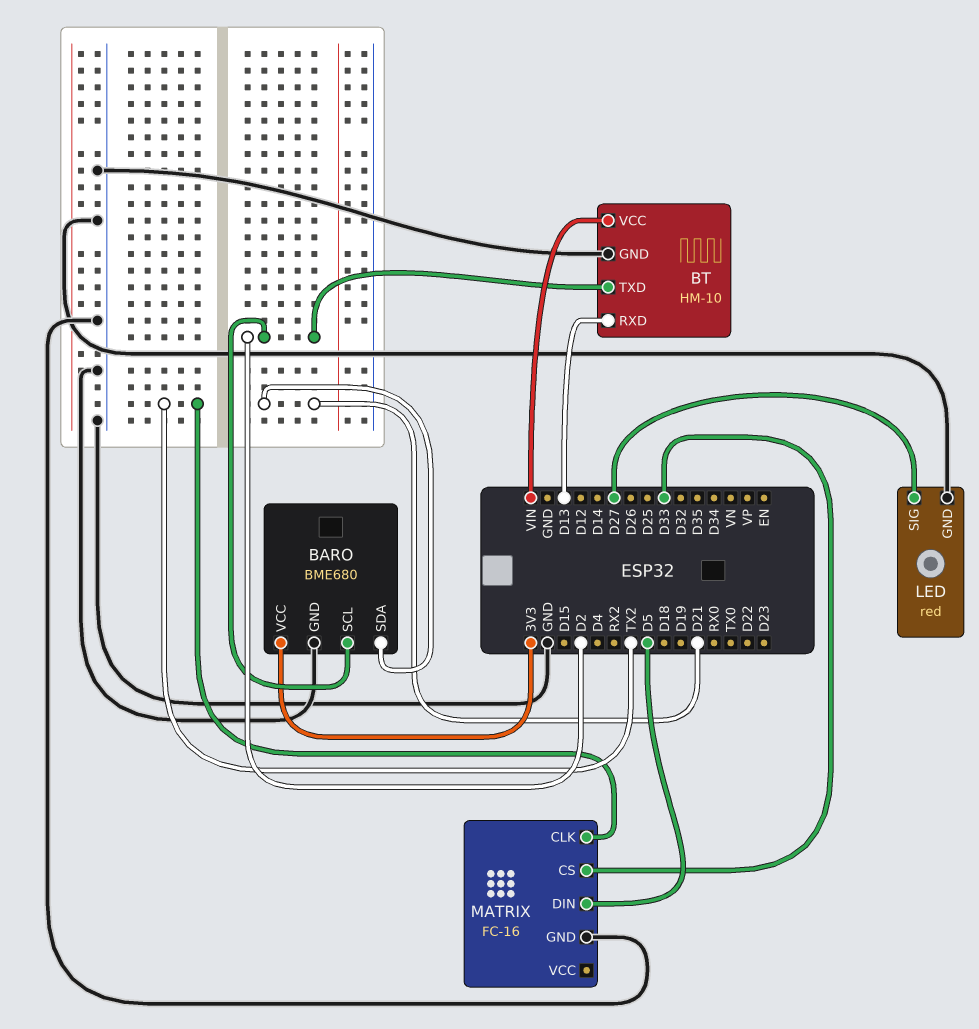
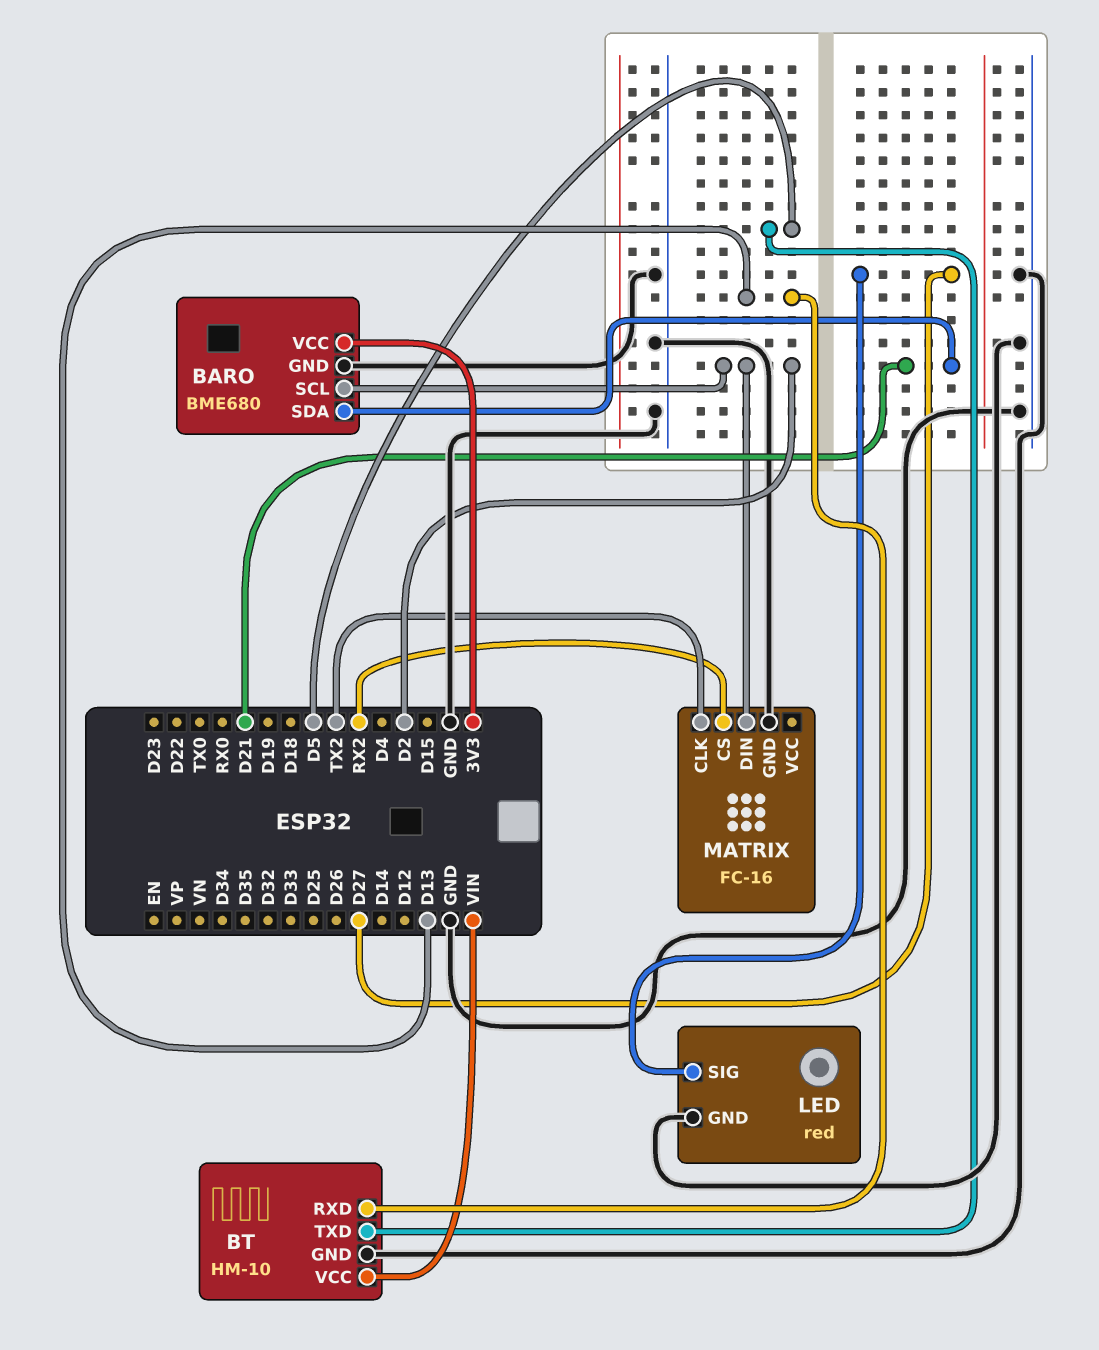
BT pin TXD: D2 -> D5
MATRIX pin CS: D33 -> RX2
MATRIX pin DIN: D5 -> D2

